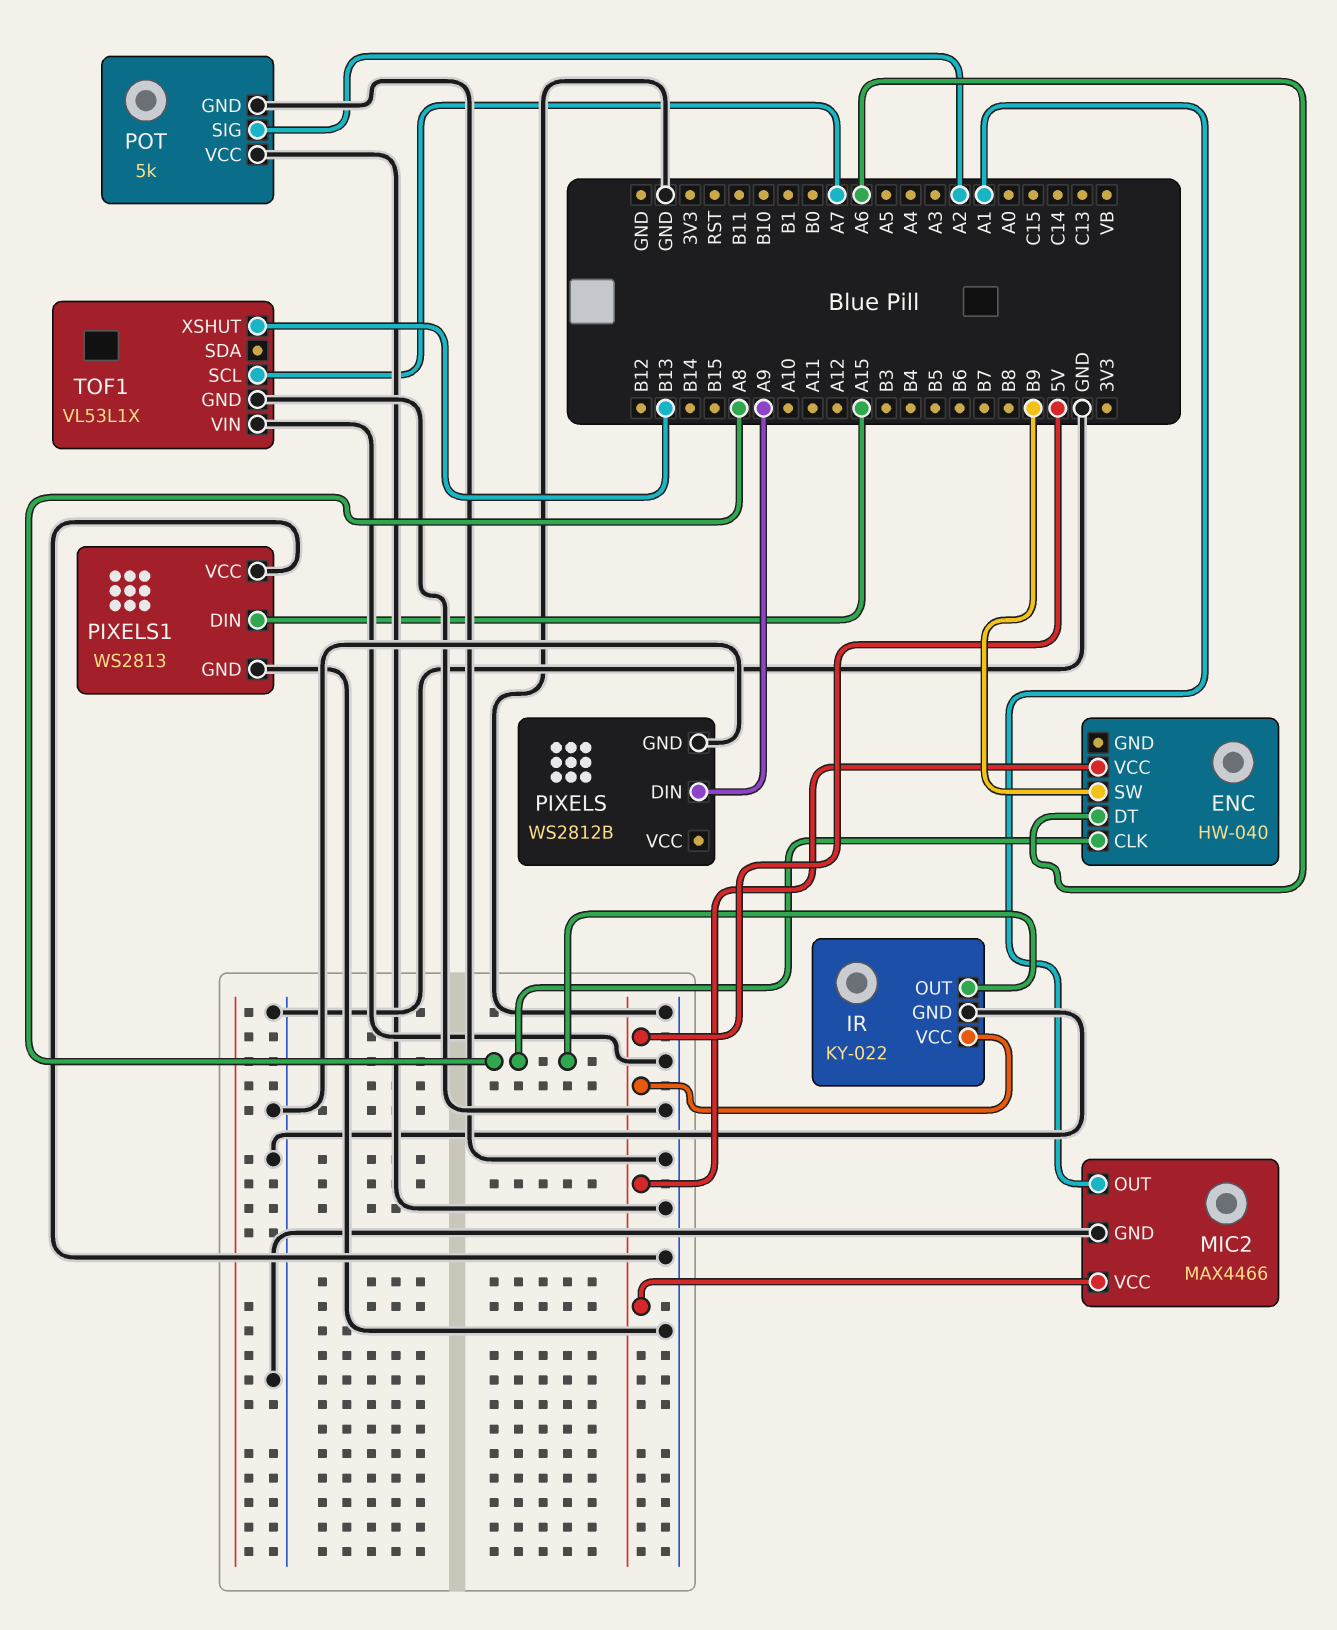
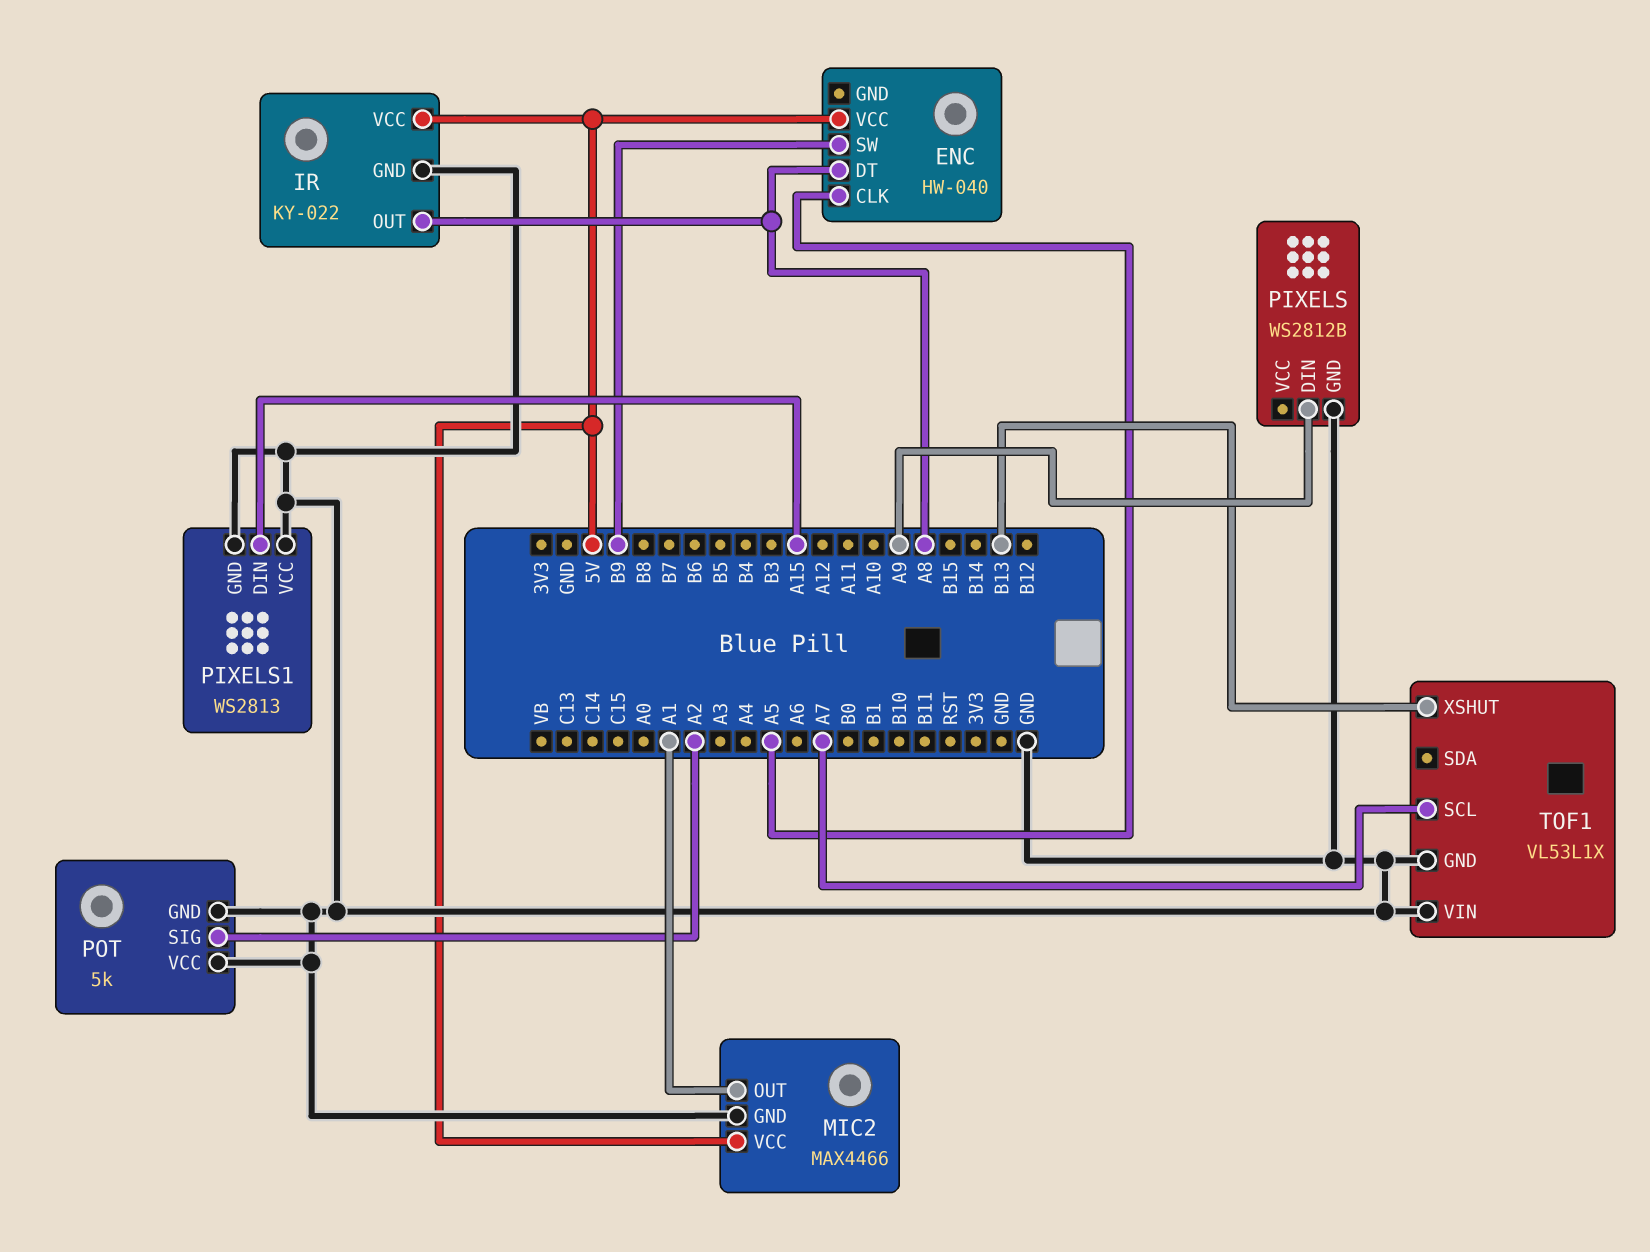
ENC pin CLK: A8 -> A5
ENC pin DT: A6 -> A8

